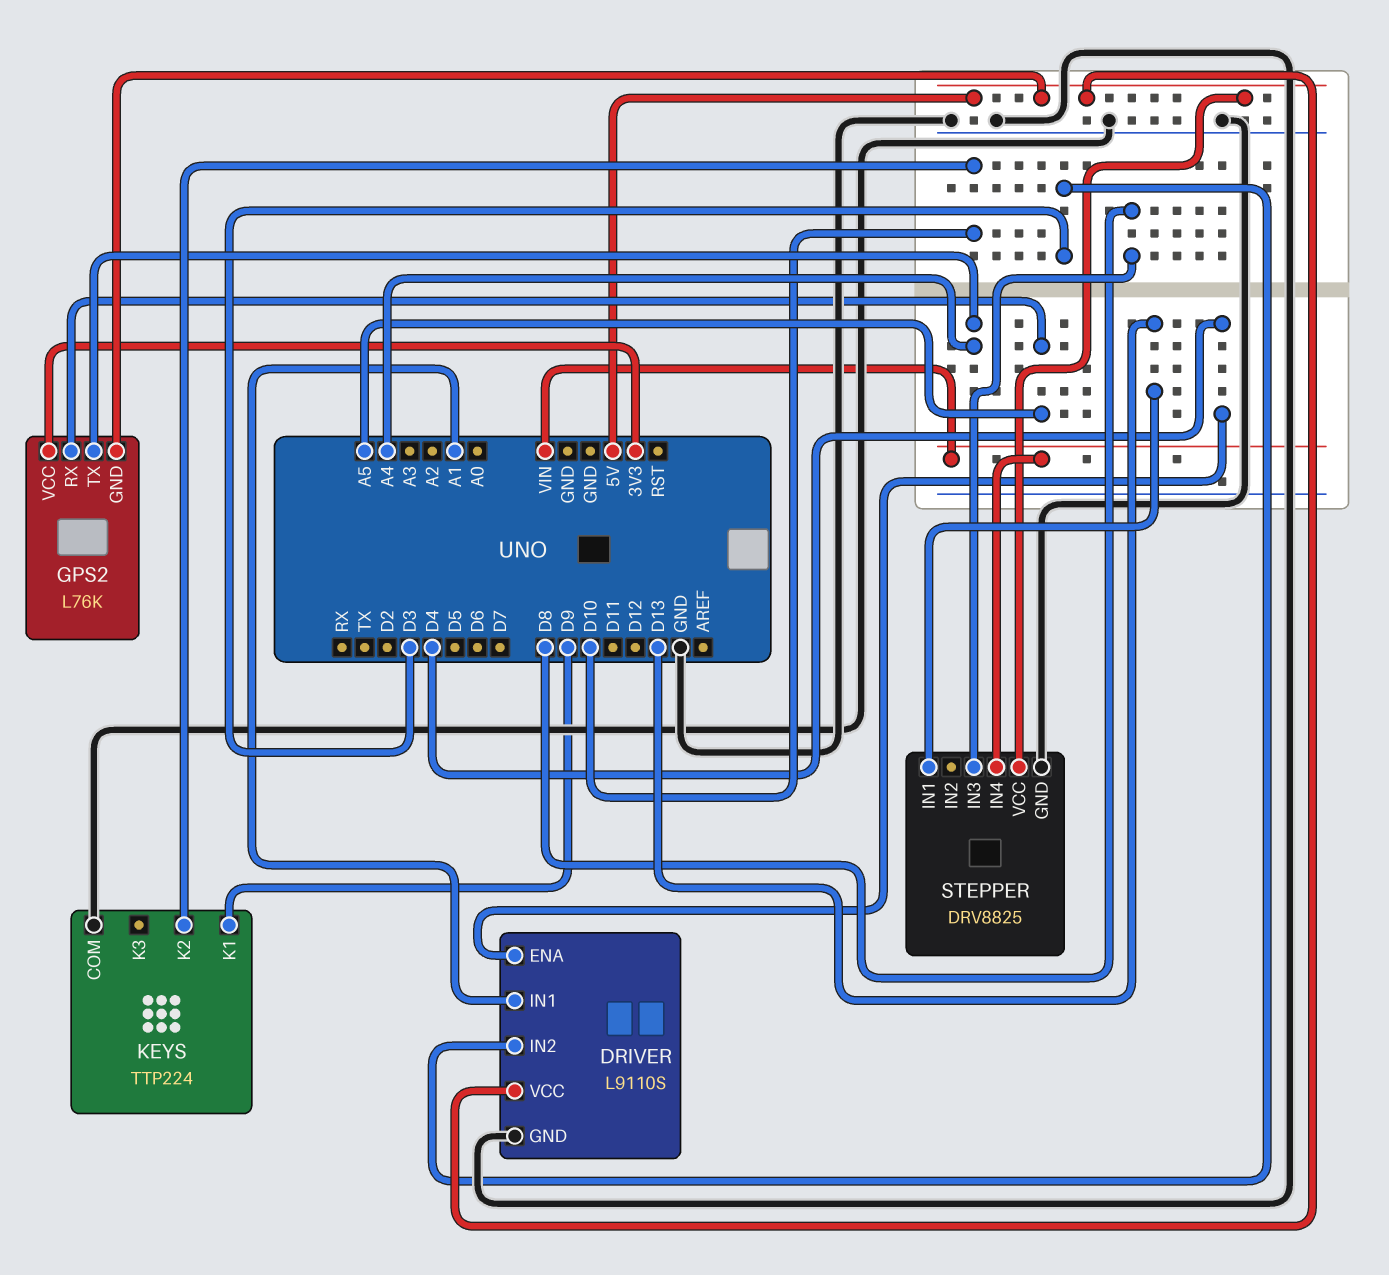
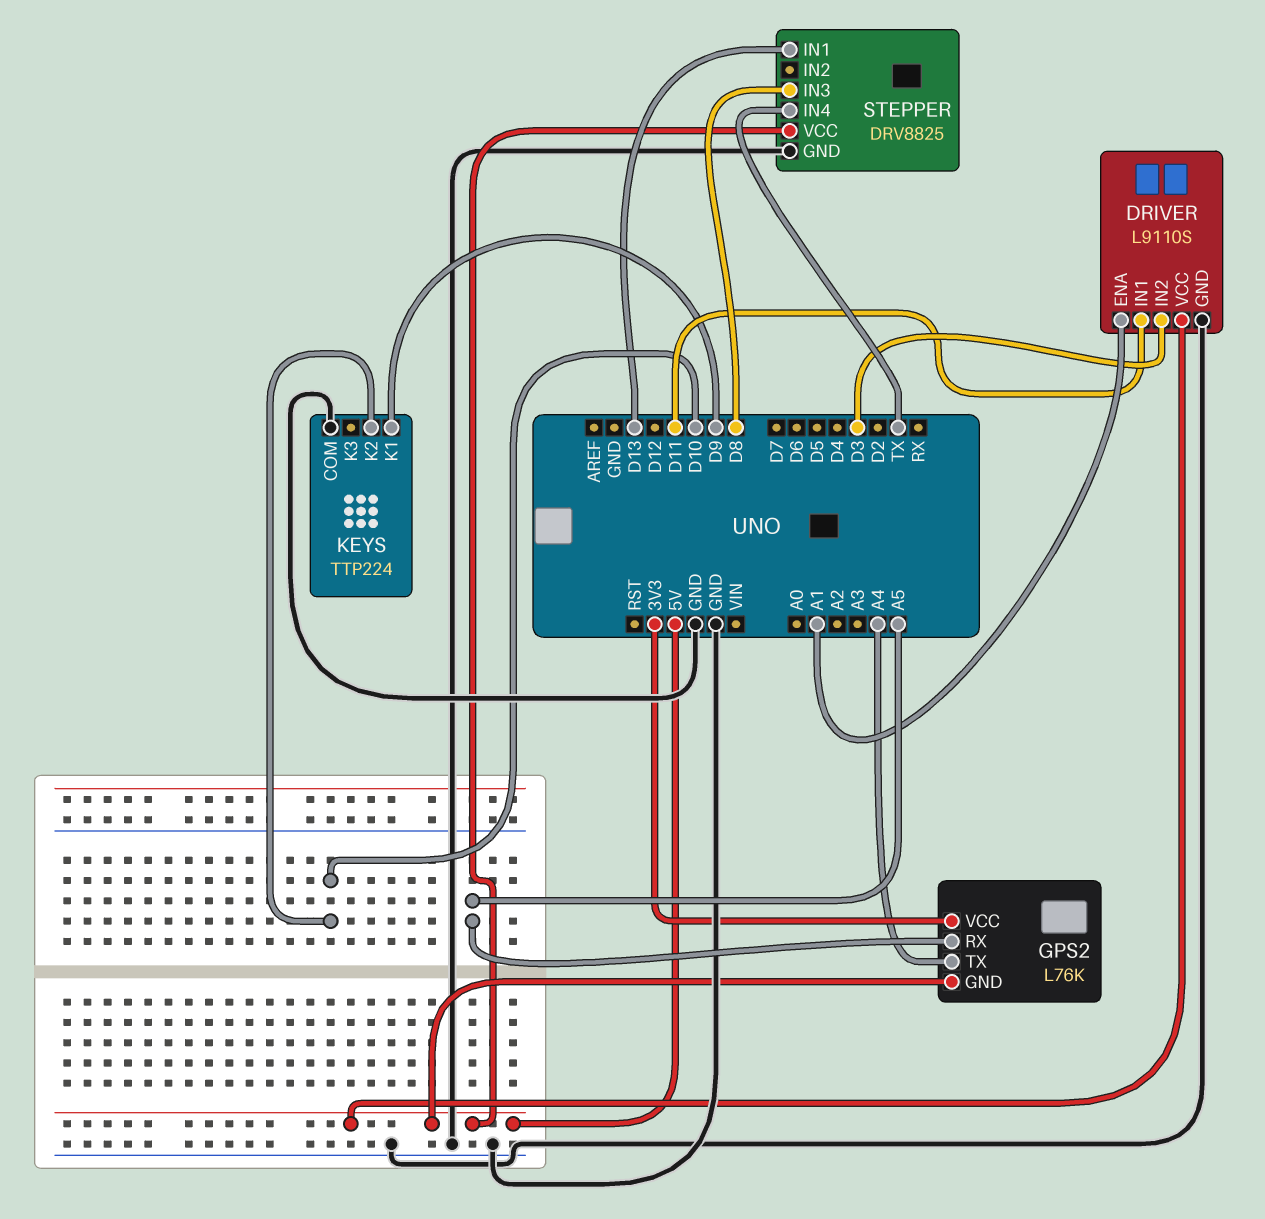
DRIVER pin ENA: D4 -> A1
DRIVER pin IN1: A1 -> D11
STEPPER pin IN4: VIN -> TX

